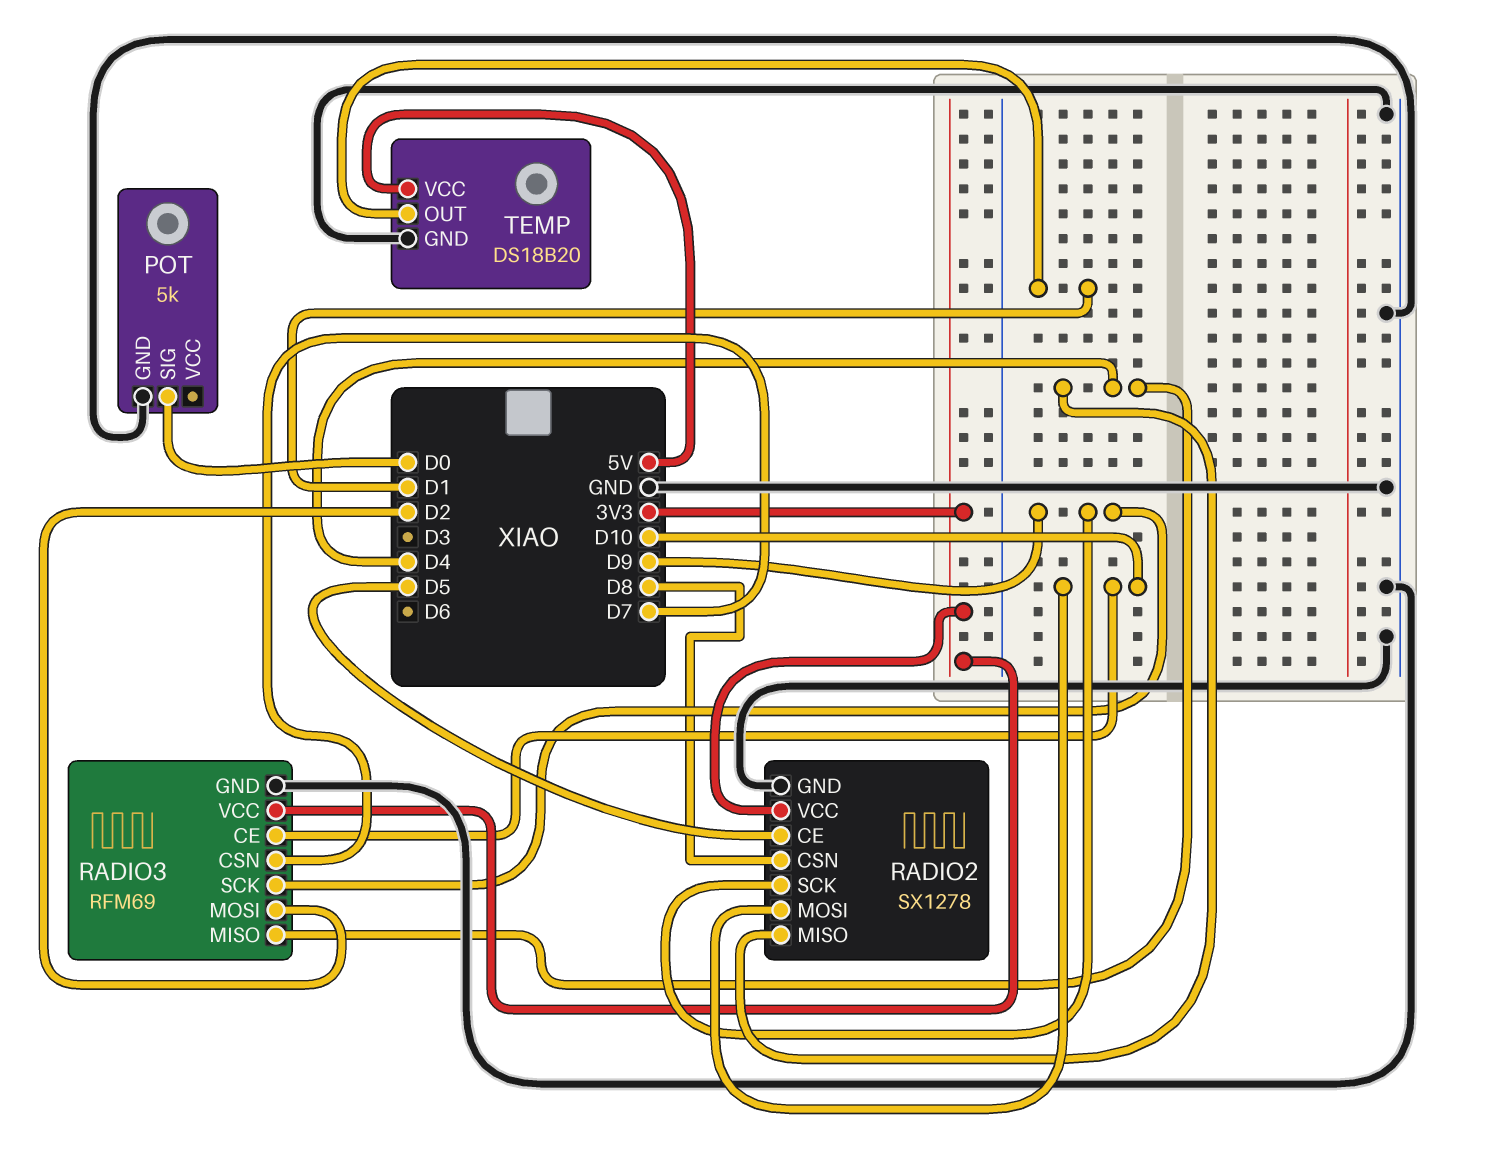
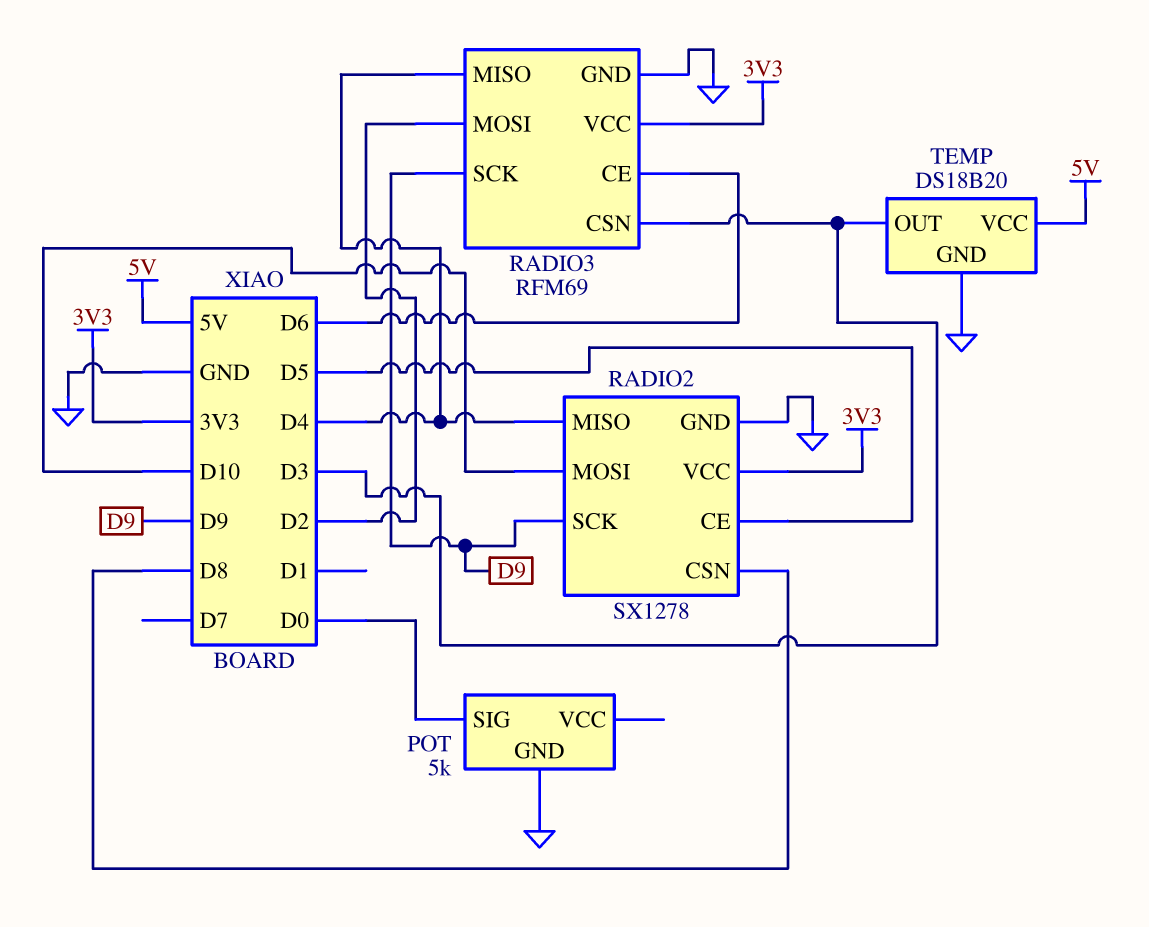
RADIO3 pin CE: D10 -> D6
RADIO3 pin CSN: D7 -> D3
TEMP pin OUT: D1 -> D3

